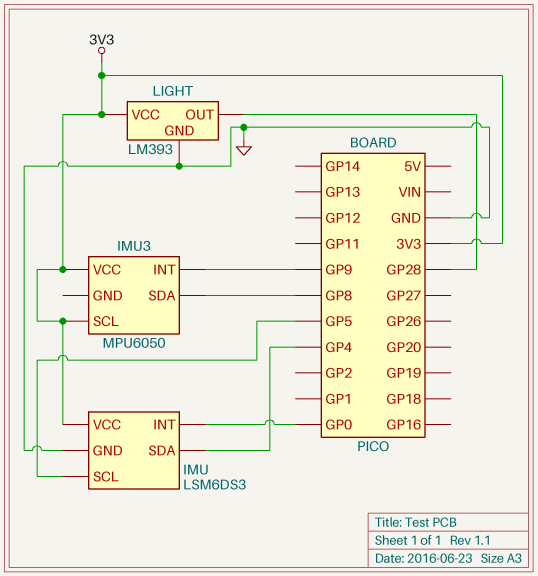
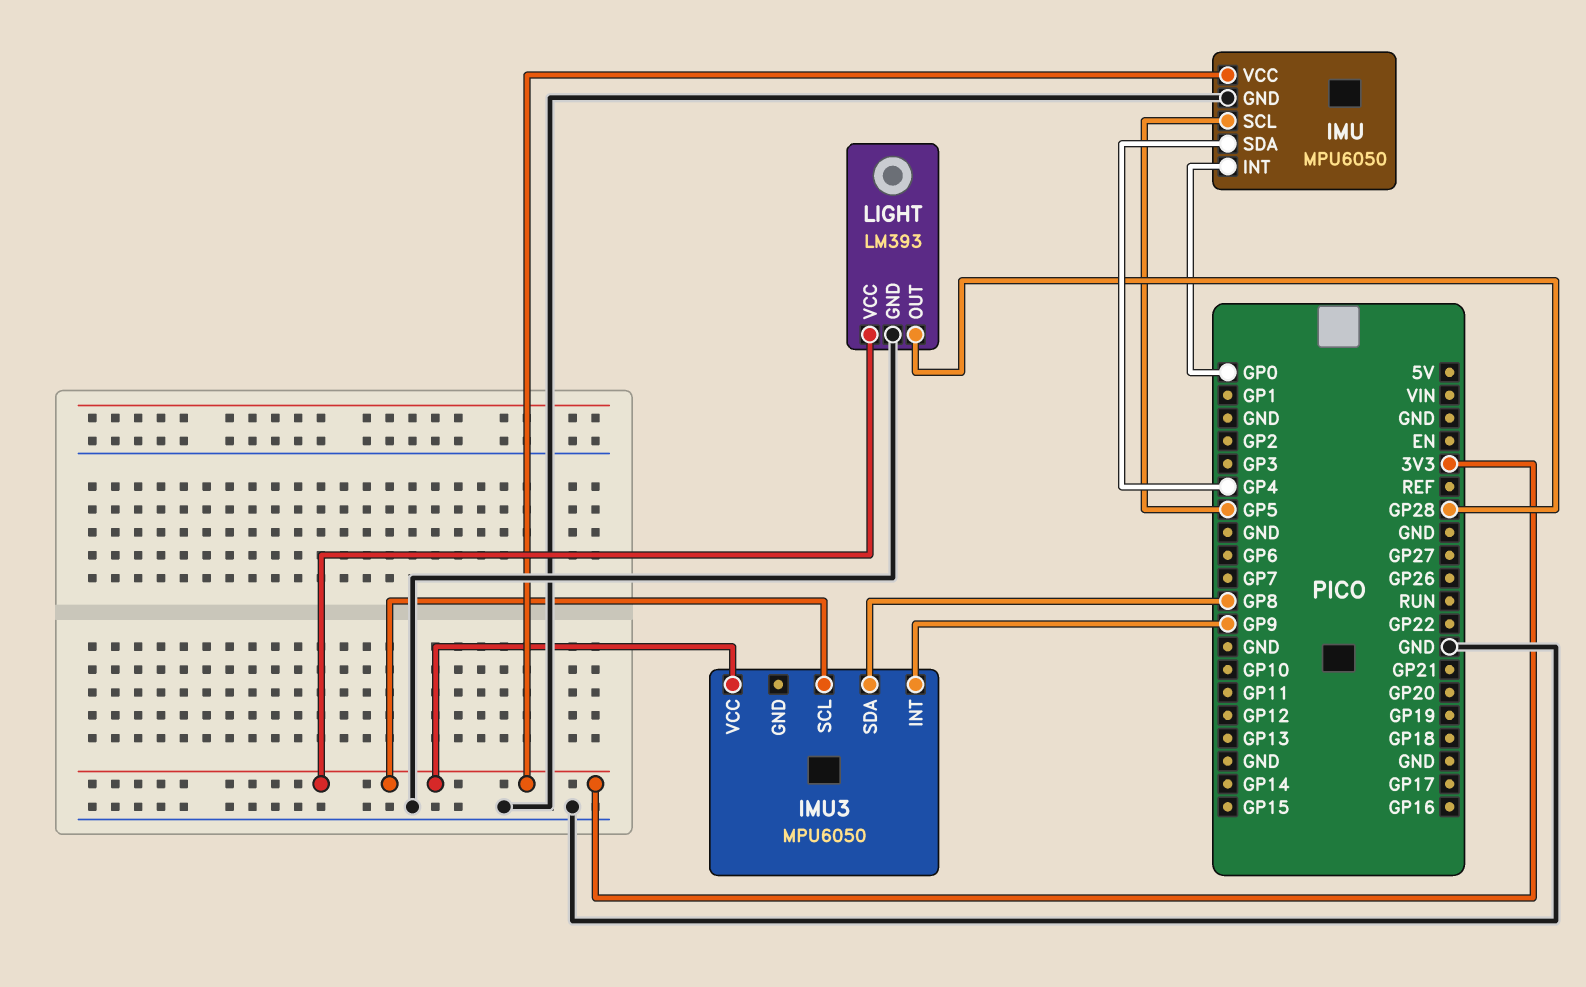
IMU: LSM6DS3 -> MPU6050

